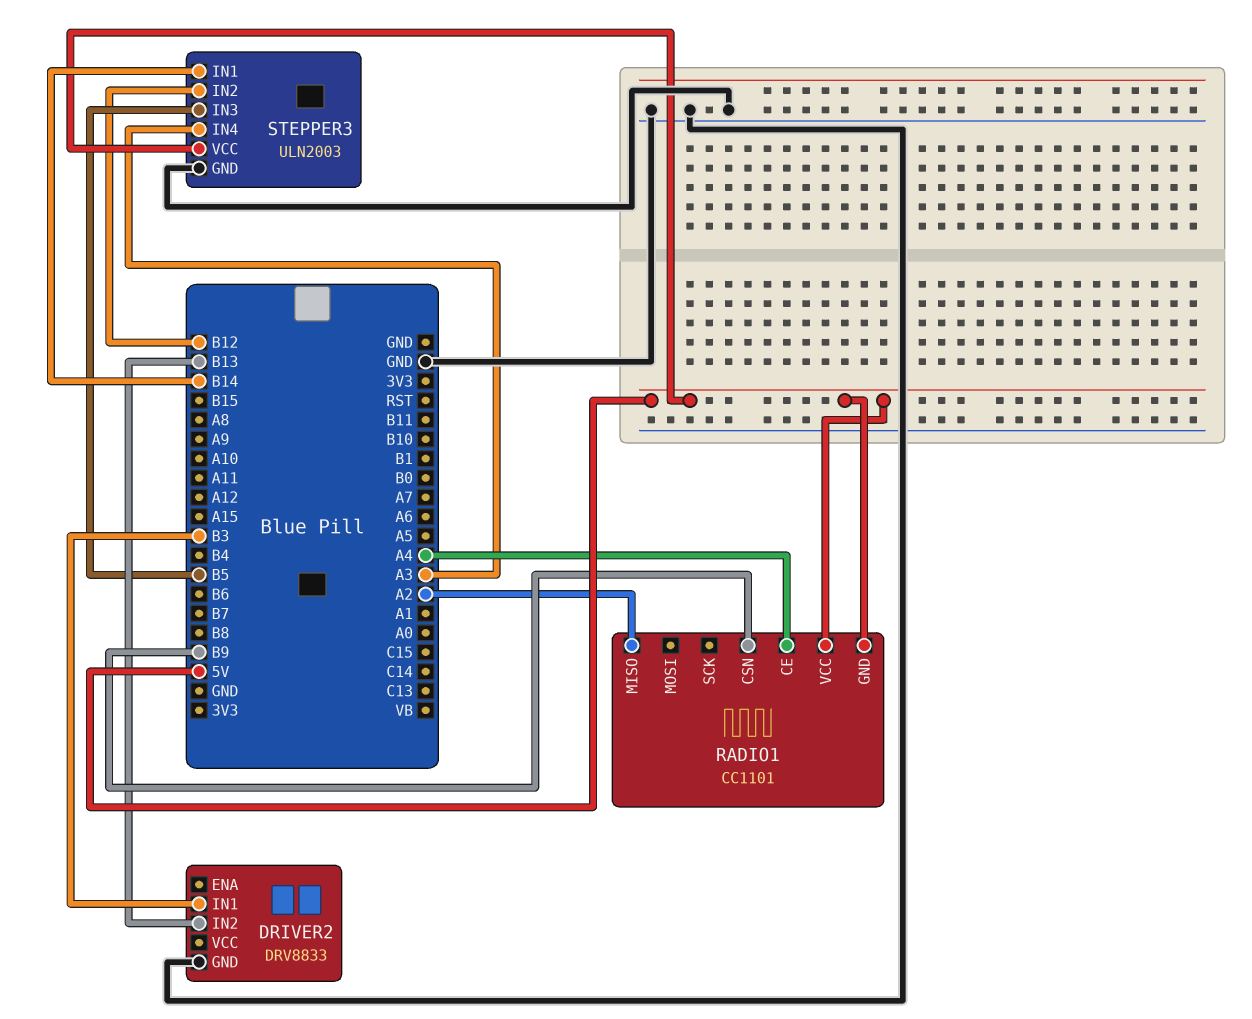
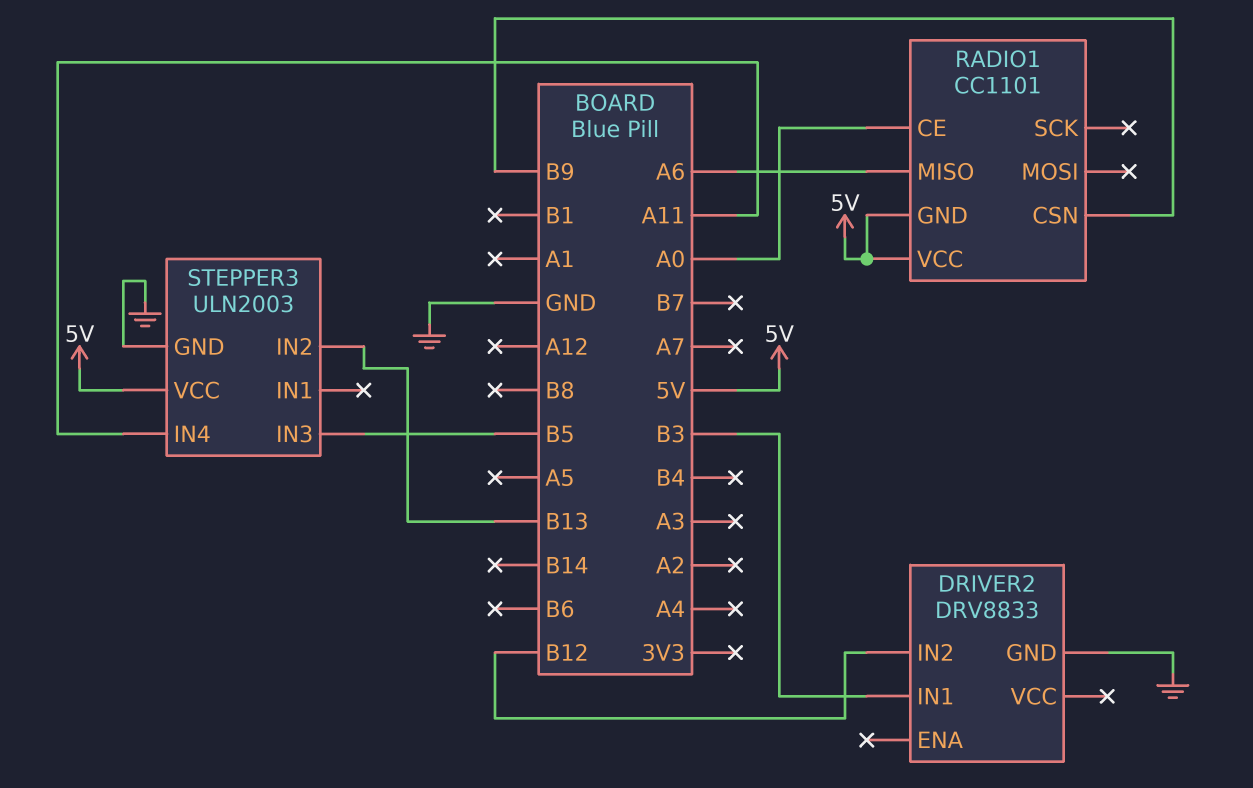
DRIVER2 pin IN2: B13 -> B12
RADIO1 pin CE: A4 -> A0
RADIO1 pin MISO: A2 -> A6
STEPPER3 pin IN1: B14 -> none
STEPPER3 pin IN2: B12 -> B13
STEPPER3 pin IN4: A3 -> A11

